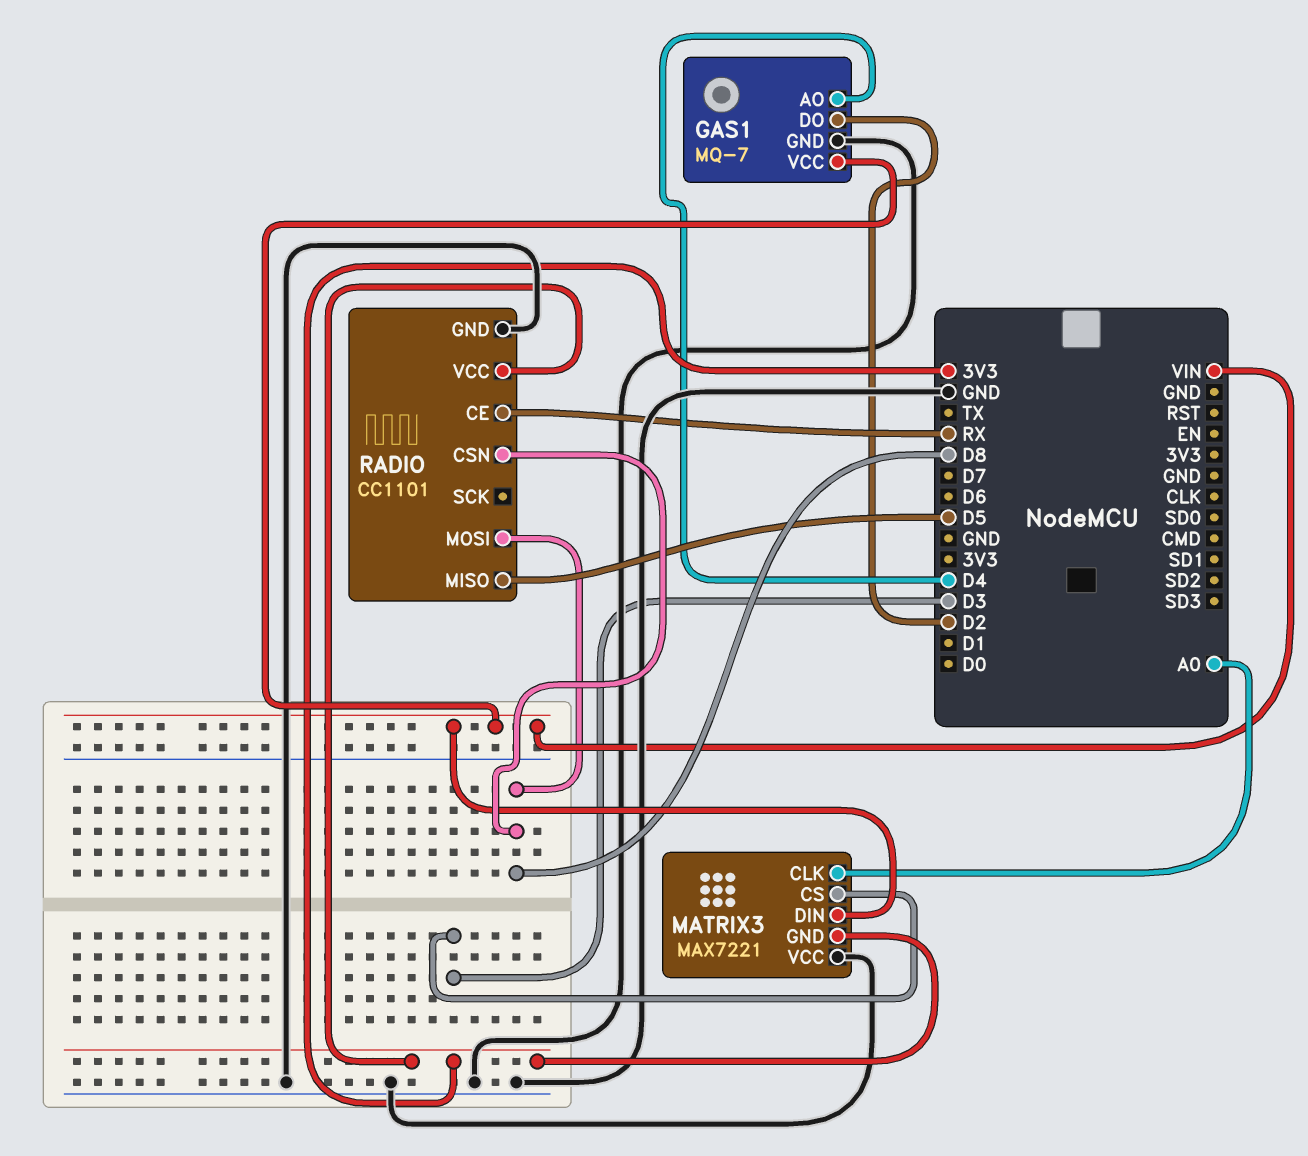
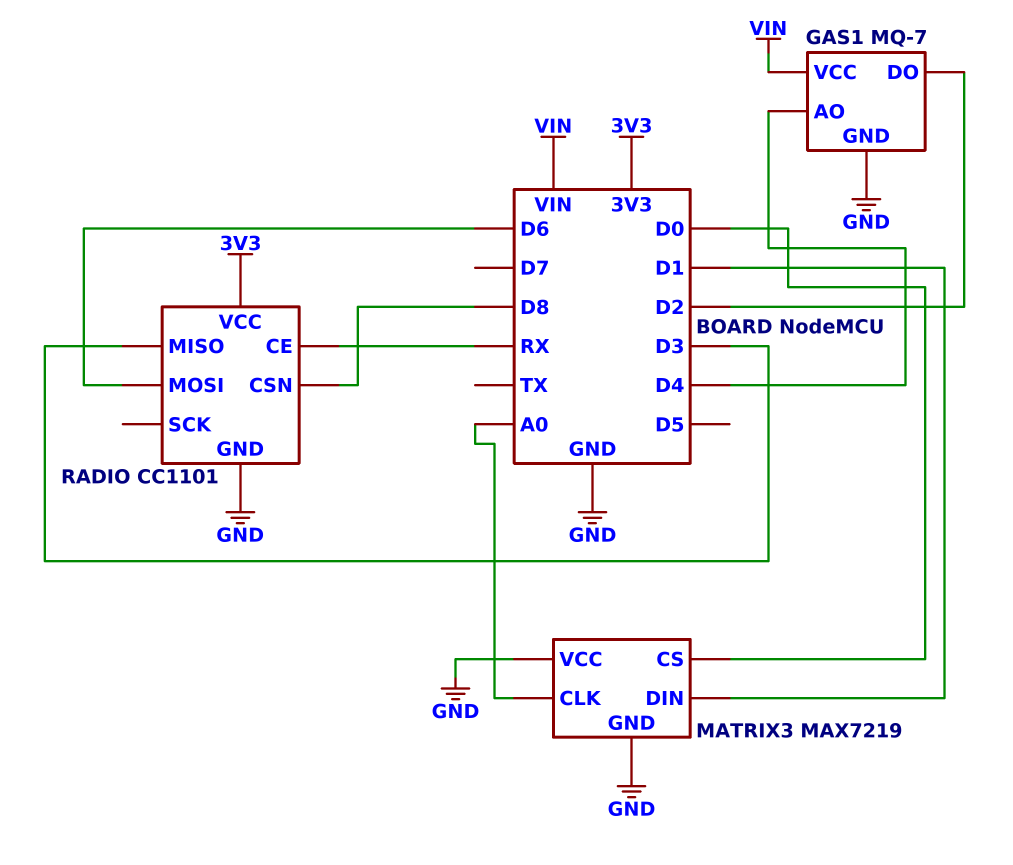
MATRIX3: MAX7221 -> MAX7219
MATRIX3 pin CS: D3 -> D0
MATRIX3 pin DIN: VIN -> D1
MATRIX3 pin GND: 3V3 -> GND
RADIO pin MISO: D5 -> D3
RADIO pin MOSI: D8 -> D6

